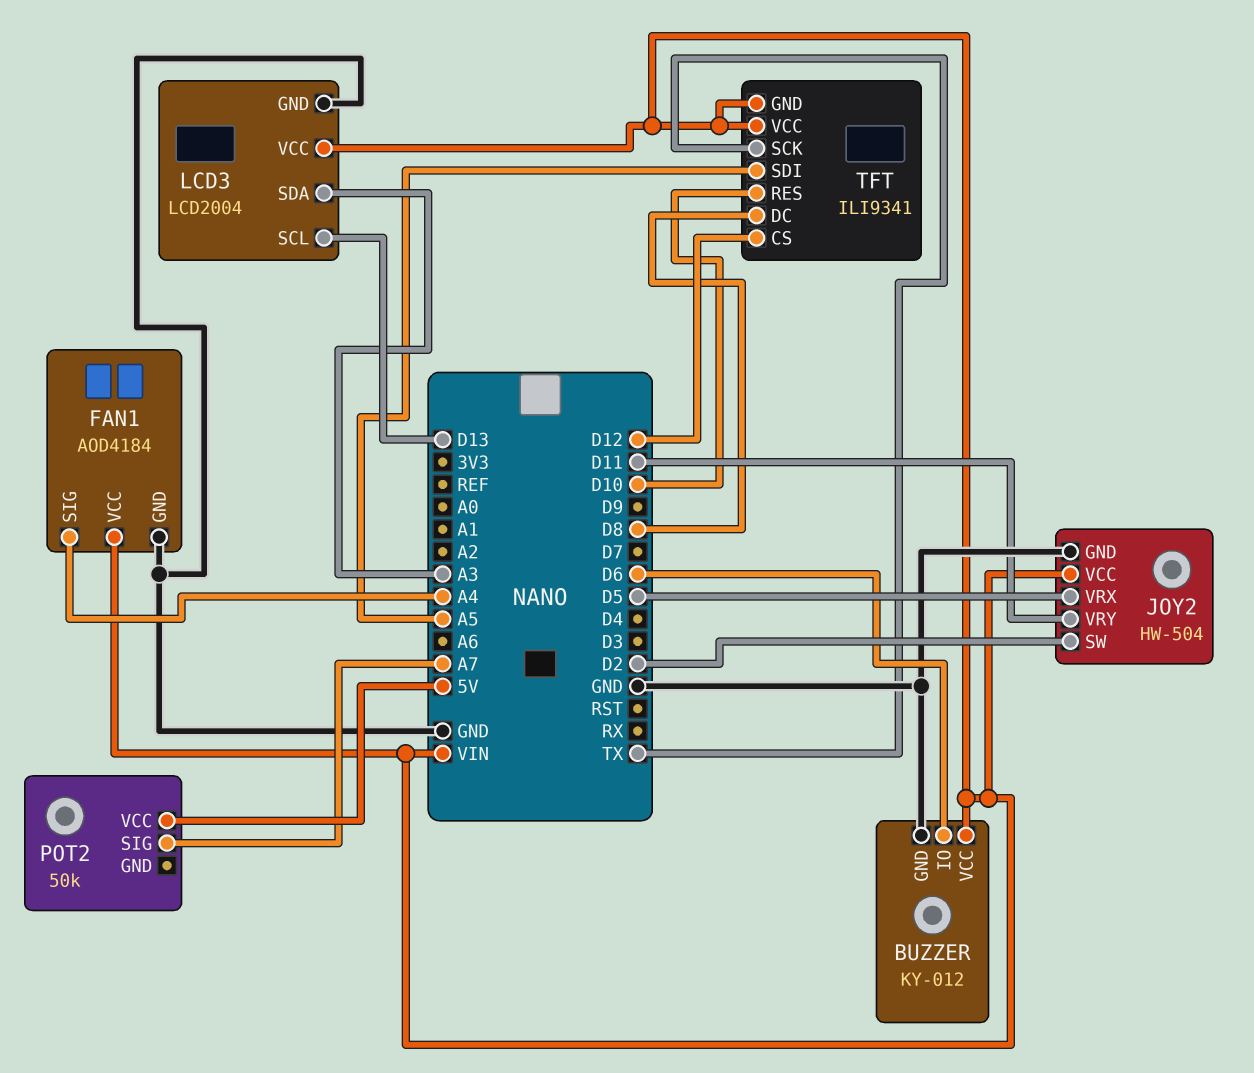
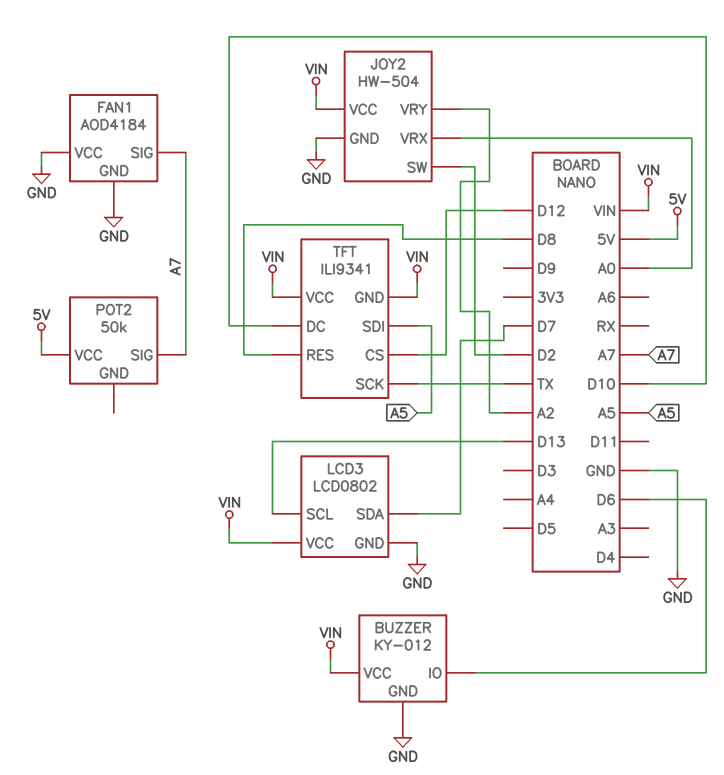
FAN1 pin SIG: A4 -> A7
FAN1 pin VCC: VIN -> GND
JOY2 pin VRX: D5 -> A0
JOY2 pin VRY: D11 -> A2
LCD3: LCD2004 -> LCD0802
LCD3 pin SDA: A3 -> D7
TFT pin DC: D8 -> D10
TFT pin RES: D10 -> D8

